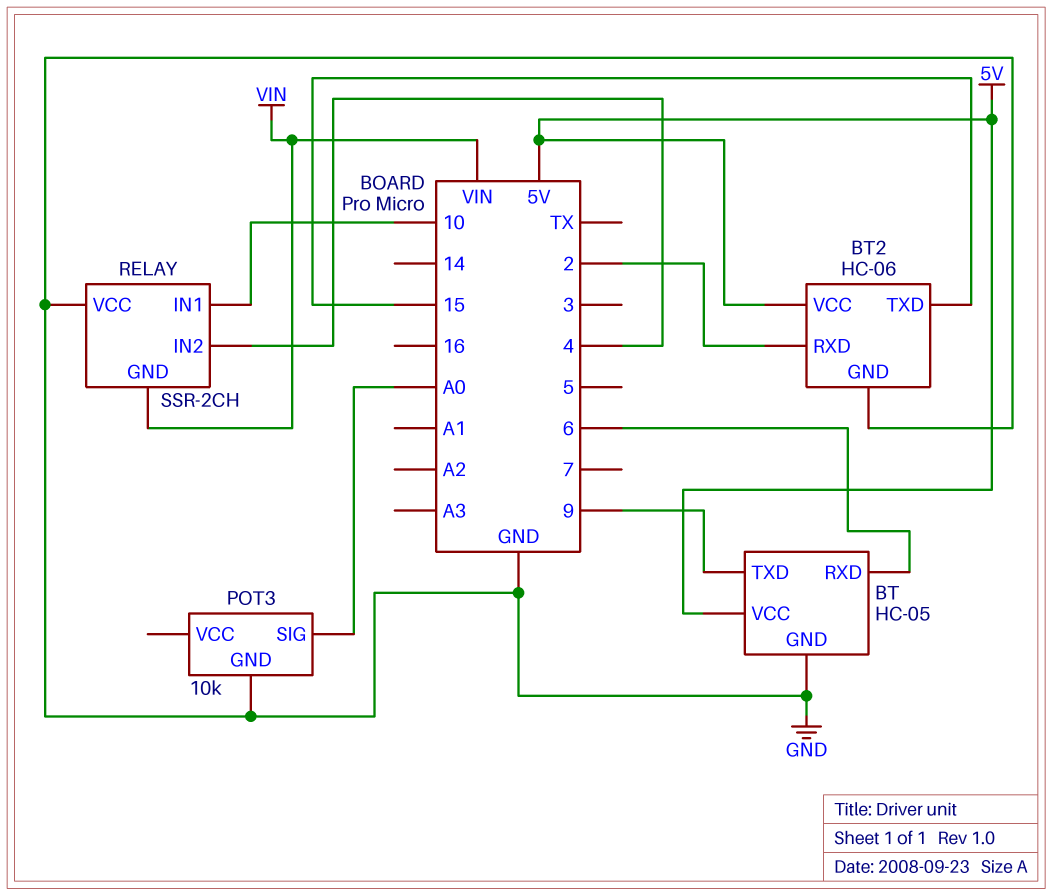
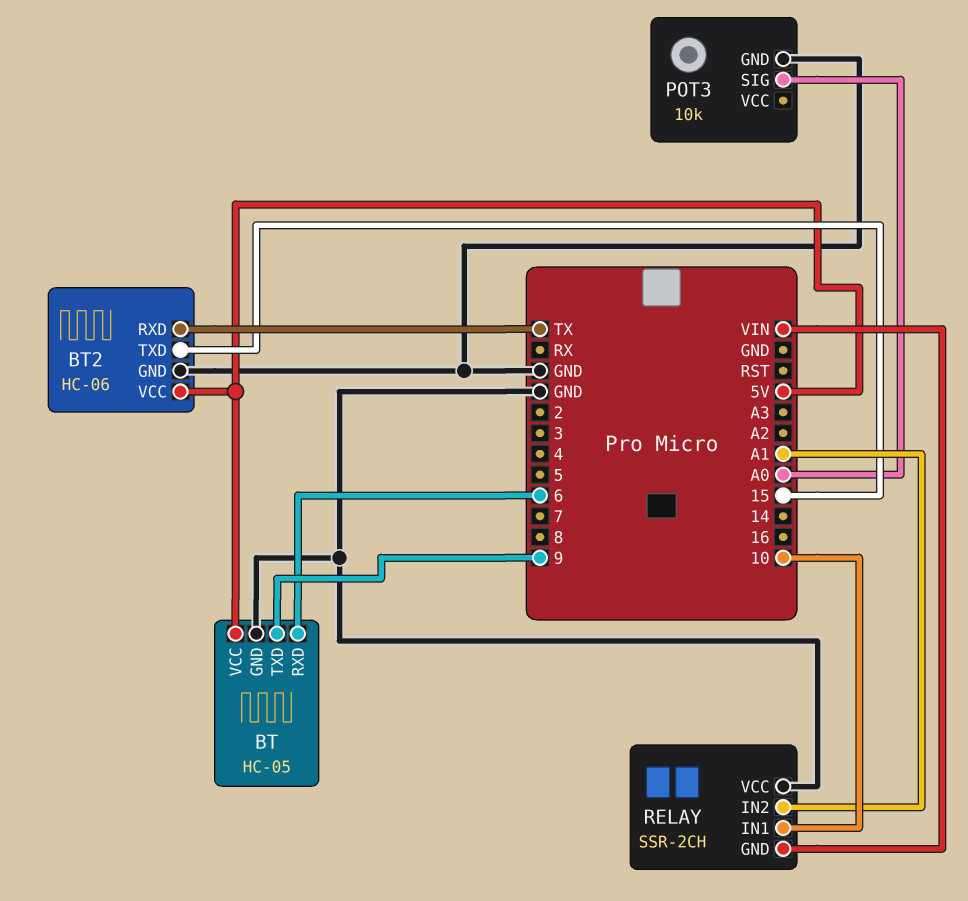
BT2 pin RXD: 2 -> TX
RELAY pin IN2: 4 -> A1

